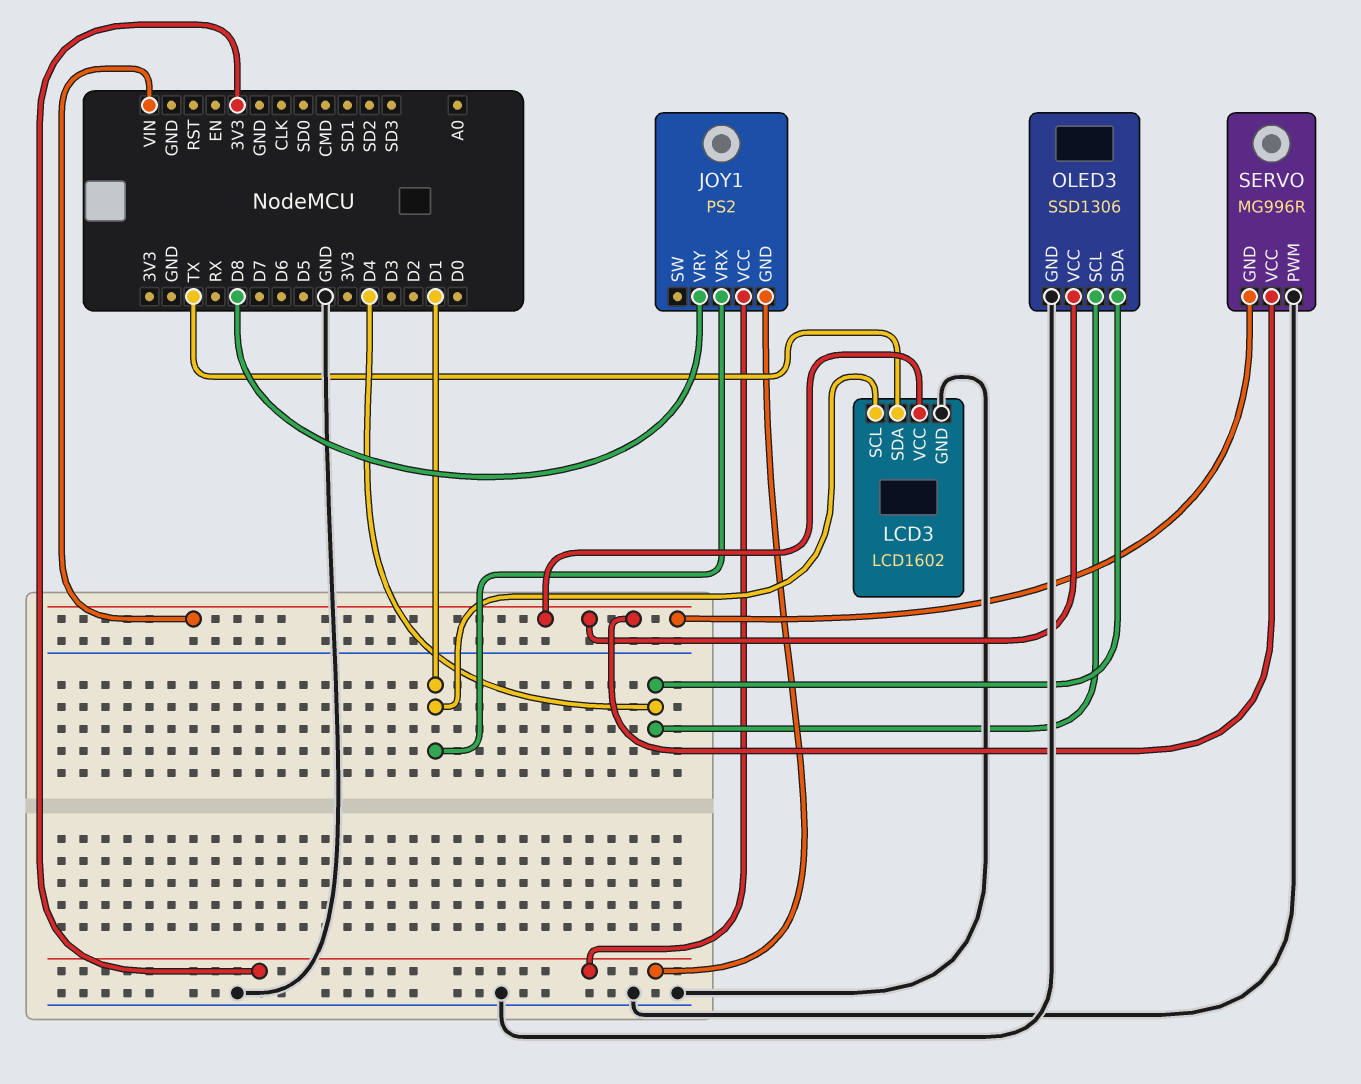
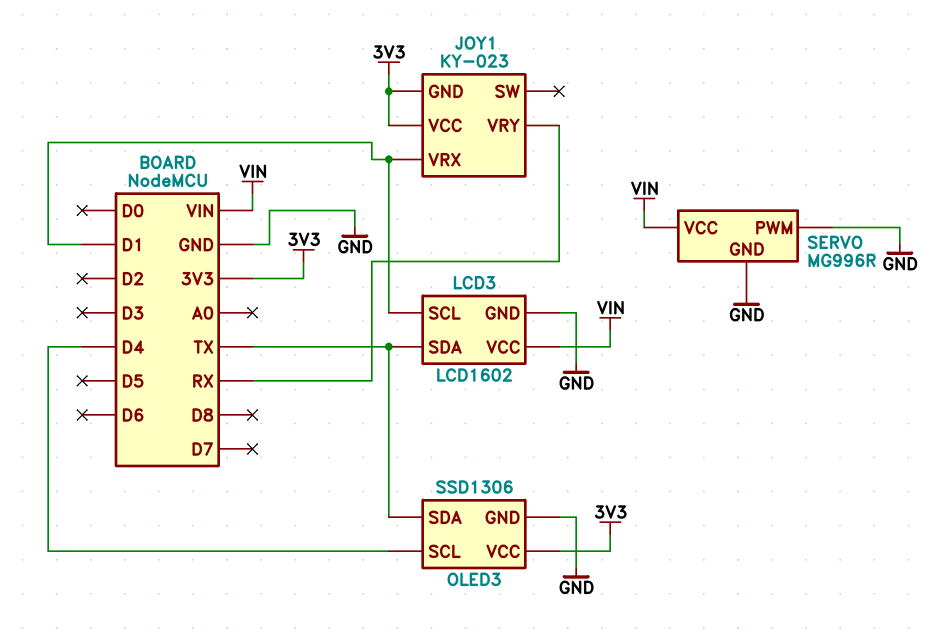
JOY1: PS2 -> KY-023
JOY1 pin VRY: D8 -> RX
OLED3 pin SDA: D4 -> TX
OLED3 pin VCC: VIN -> 3V3
SERVO pin GND: VIN -> GND

